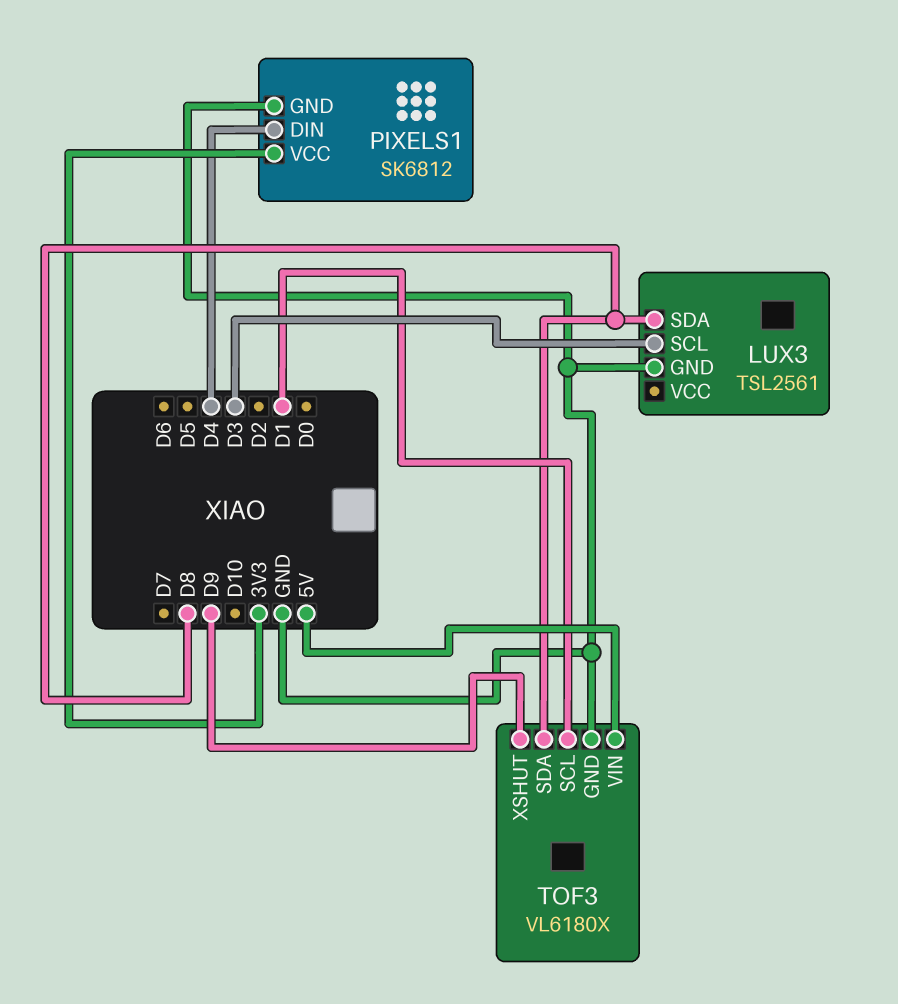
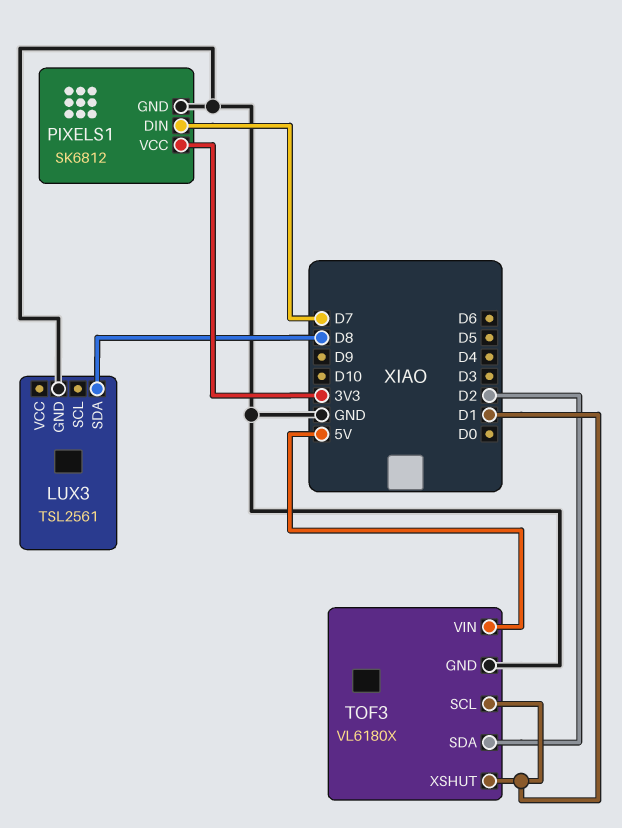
LUX3 pin SCL: D3 -> none
PIXELS1 pin DIN: D4 -> D7
TOF3 pin SDA: D8 -> D2
TOF3 pin XSHUT: D9 -> D1

